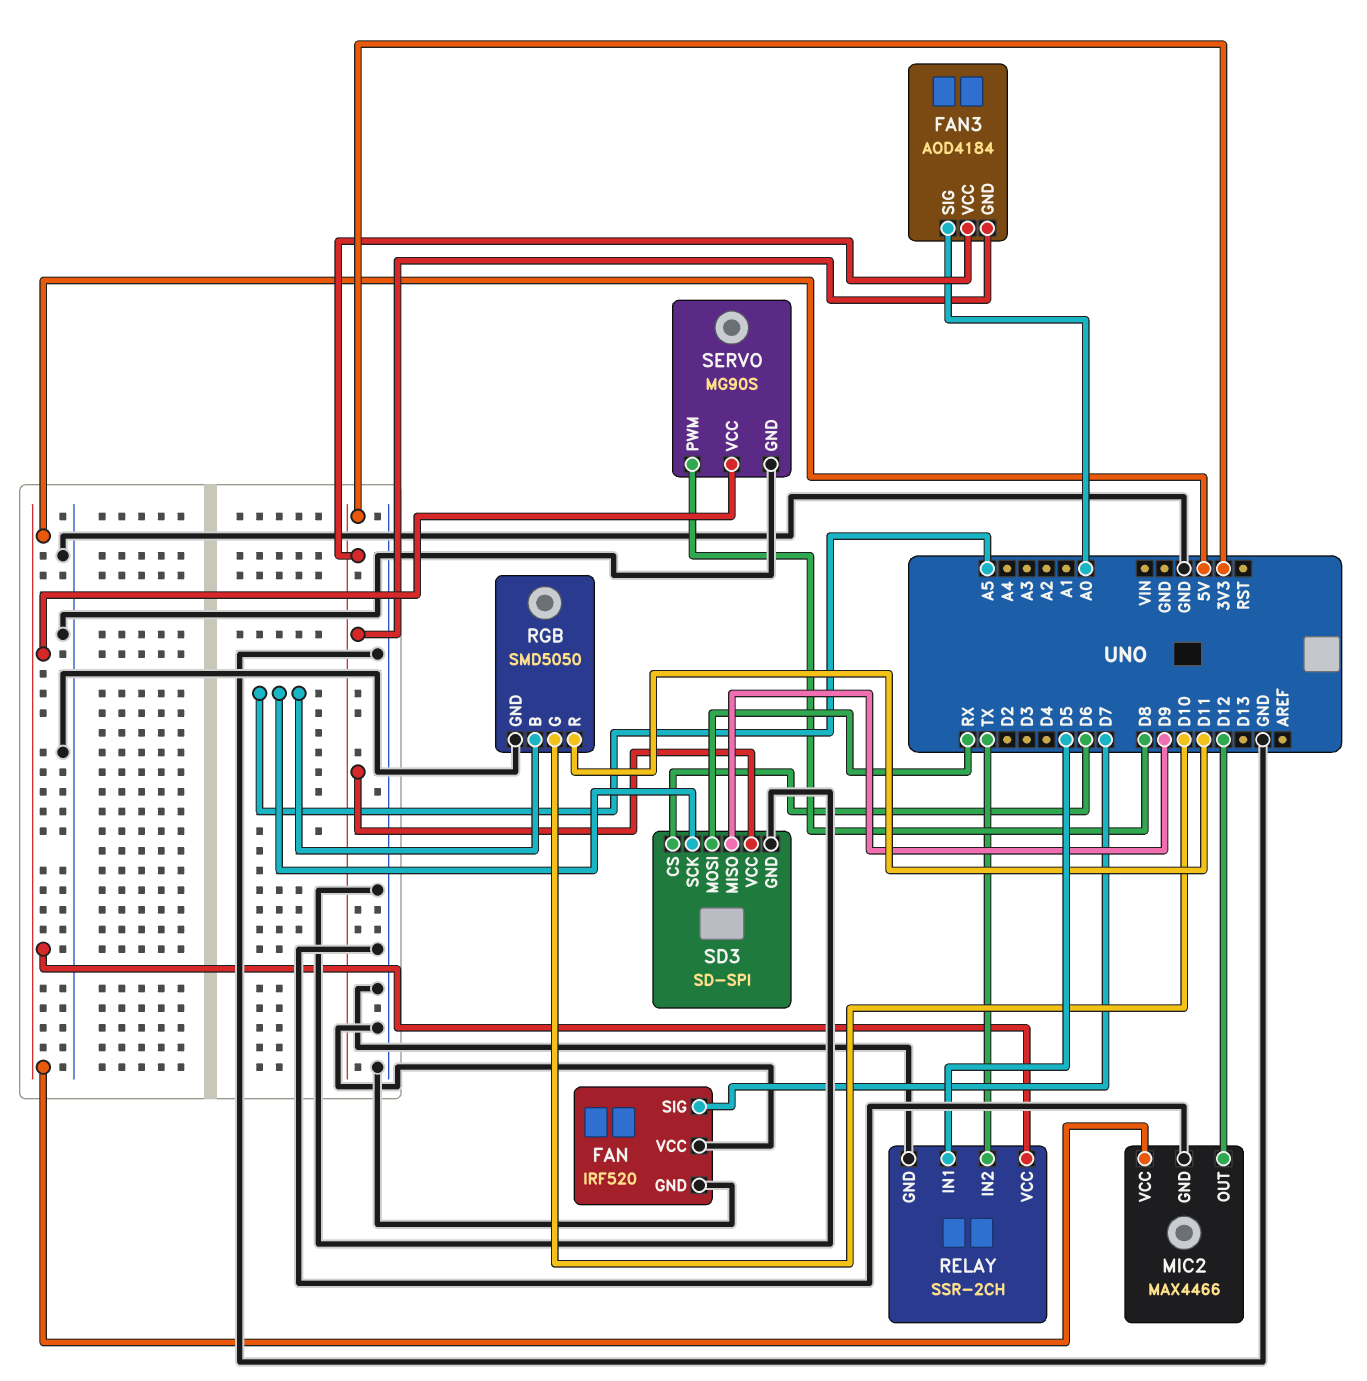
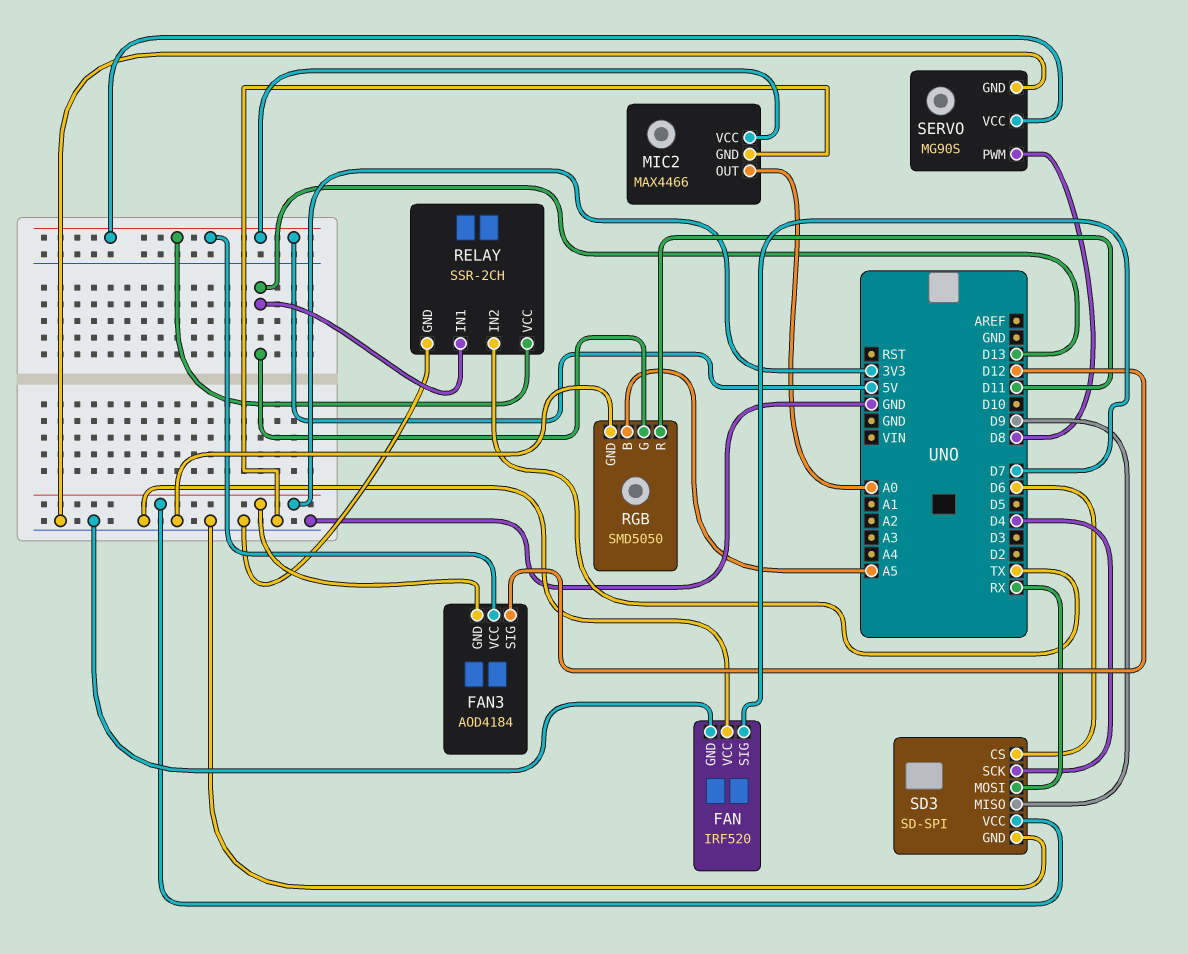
FAN3 pin SIG: A0 -> D12
FAN3 pin VCC: 3V3 -> 5V
MIC2 pin OUT: D12 -> A0
RELAY pin IN1: D5 -> D13
RGB pin G: D10 -> D13
SD3 pin SCK: A5 -> D4

